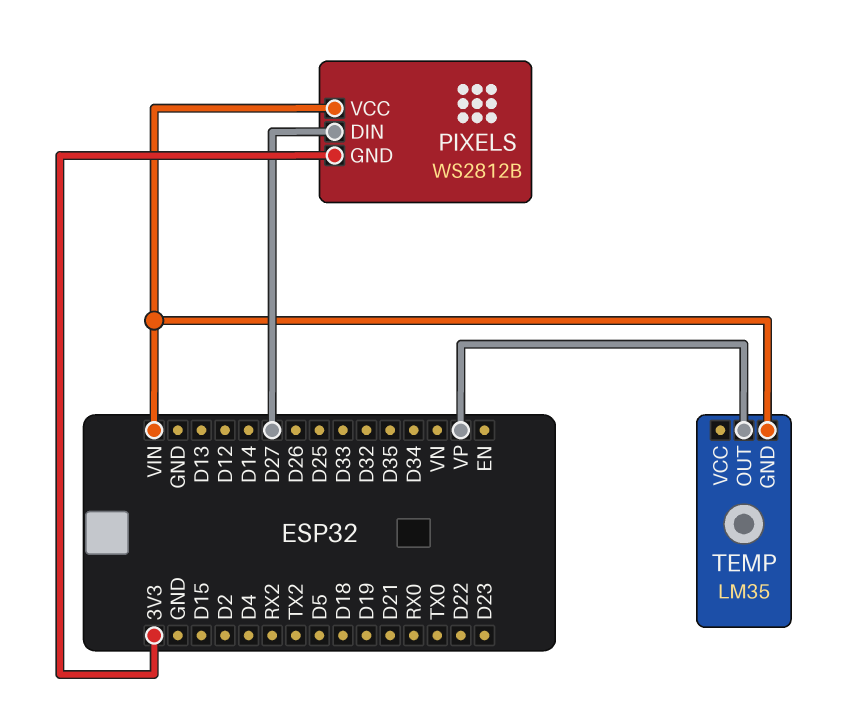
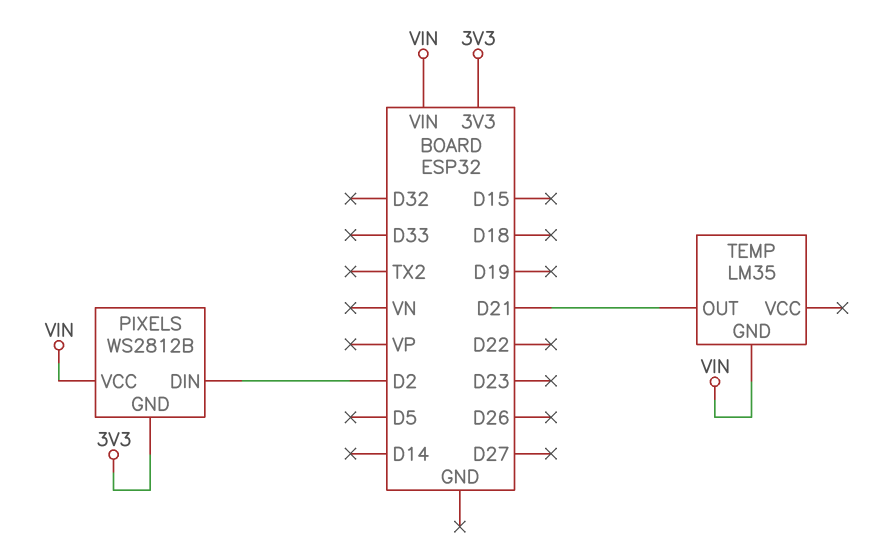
PIXELS pin DIN: D27 -> D2
TEMP pin OUT: VP -> D21

